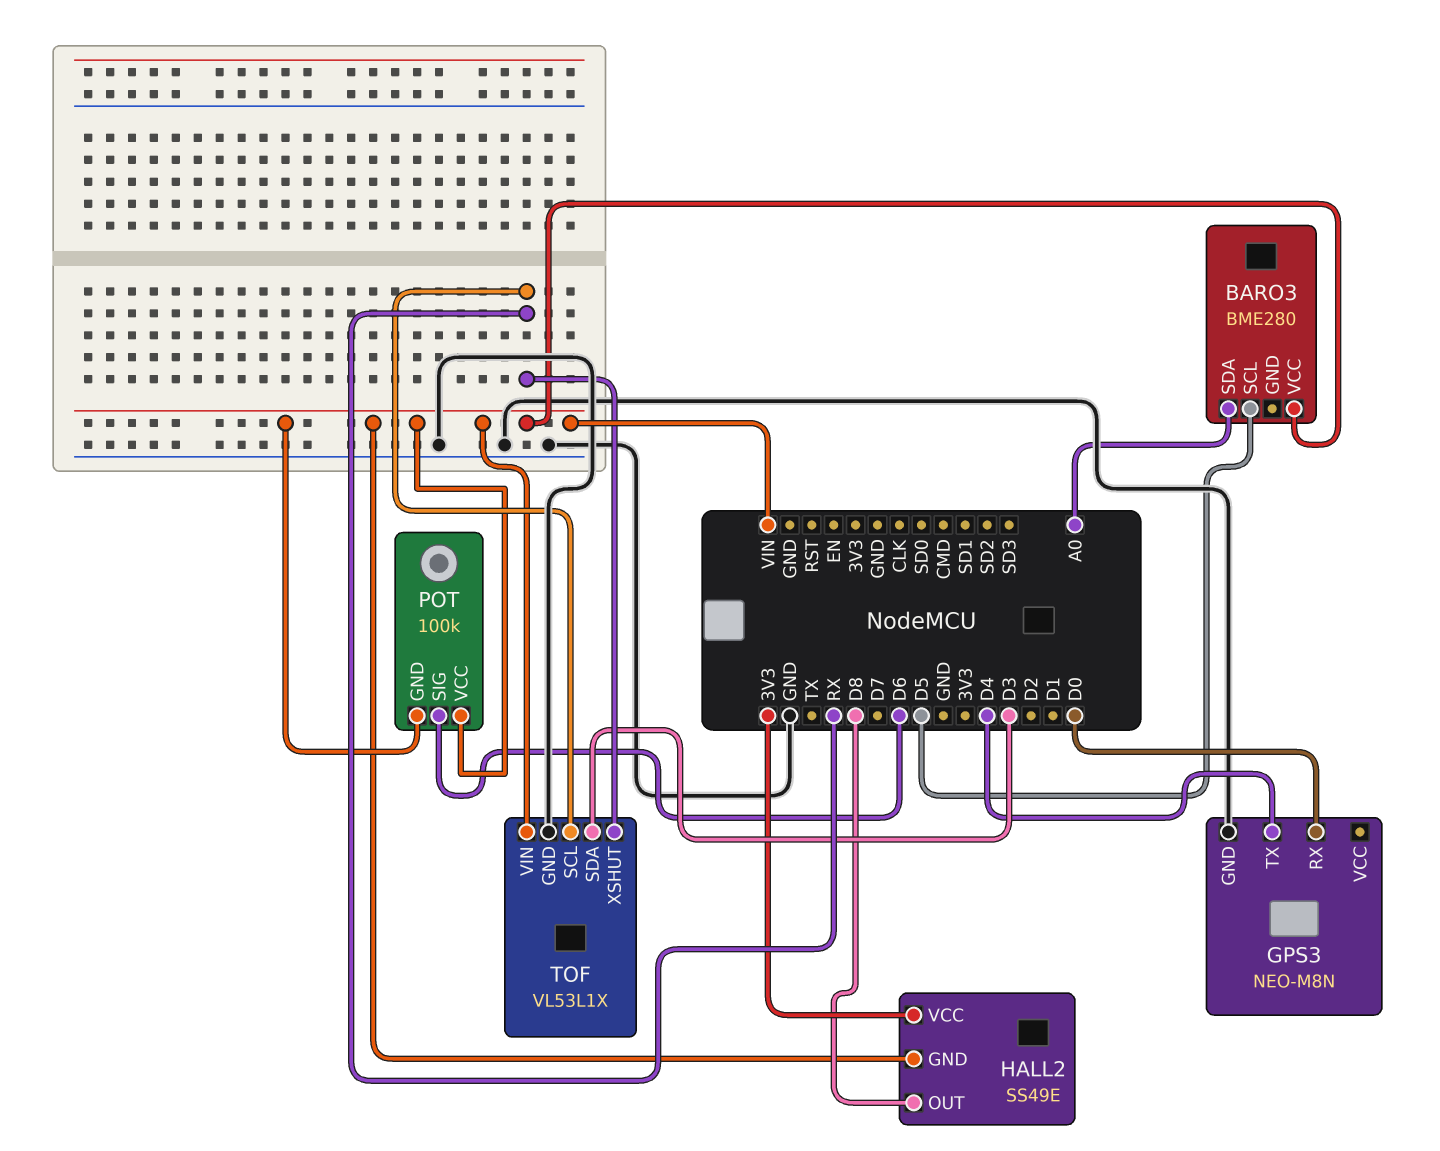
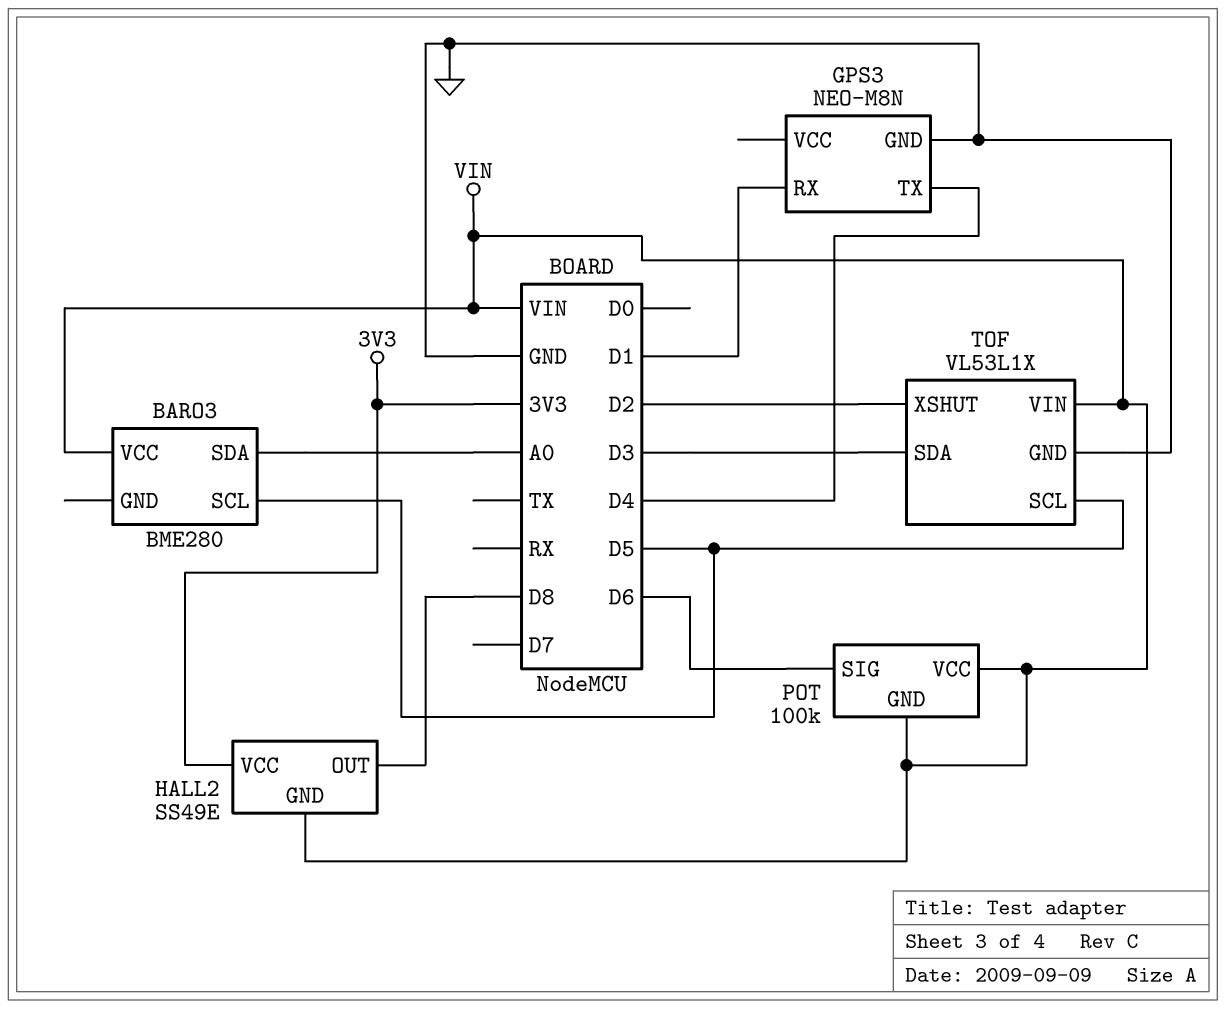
GPS3 pin RX: D0 -> D1
TOF pin SCL: RX -> D5
TOF pin XSHUT: RX -> D2

